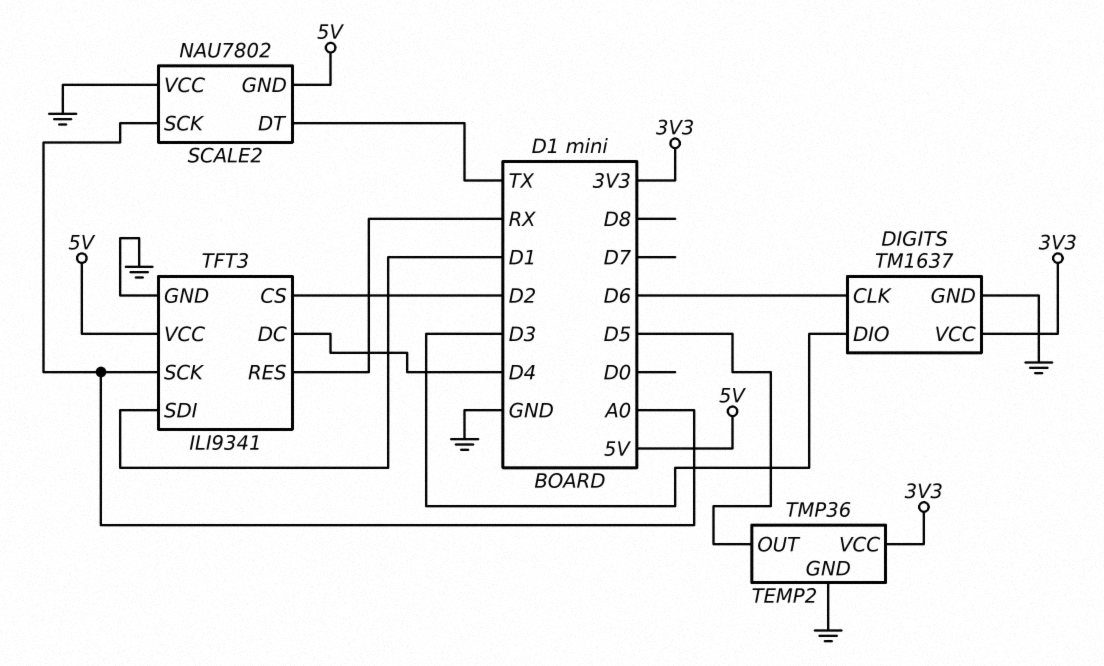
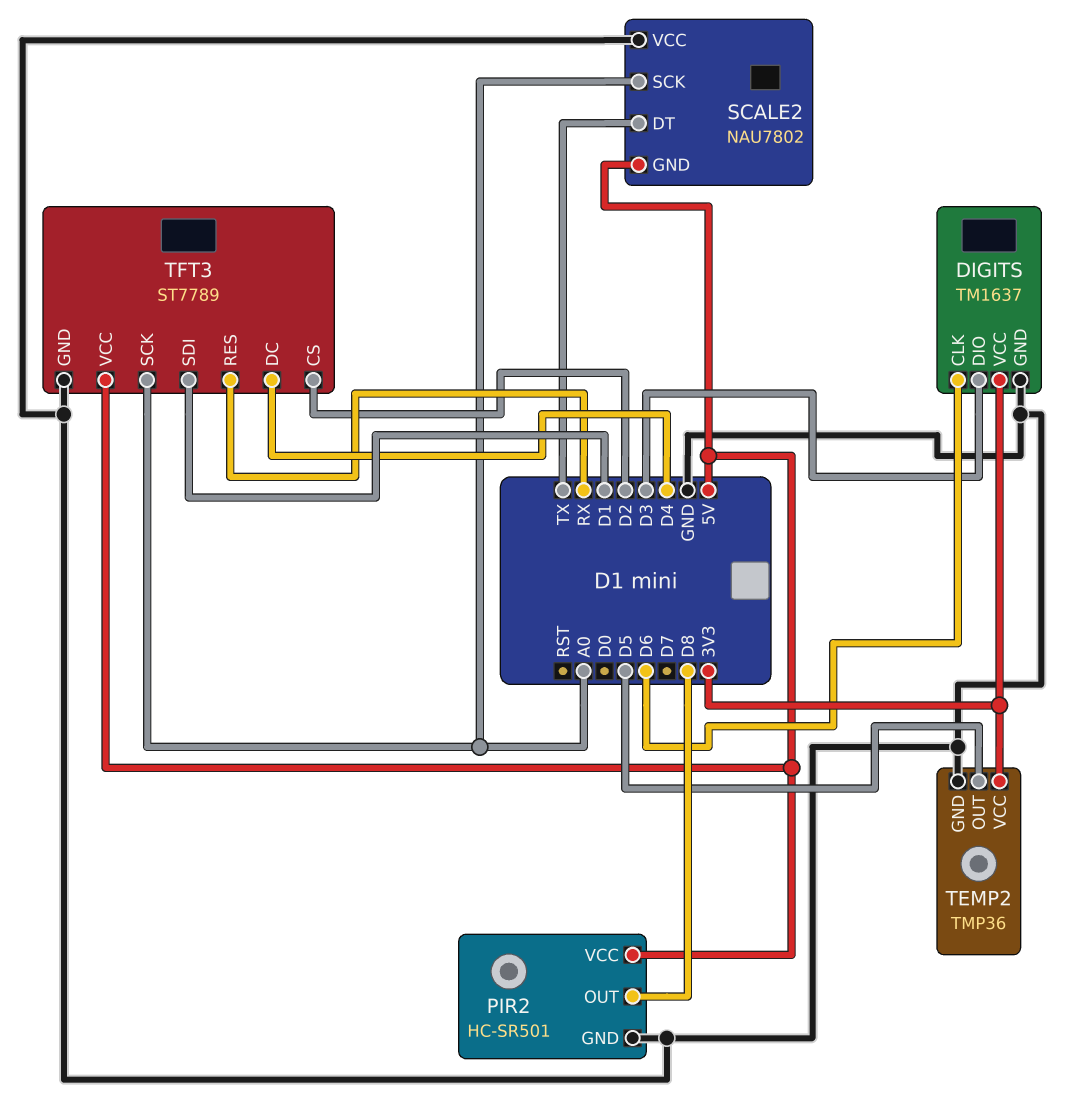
PIR2: none -> HC-SR501
PIR2 pin GND: none -> GND
PIR2 pin OUT: none -> D8
PIR2 pin VCC: none -> 5V
TFT3: ILI9341 -> ST7789

